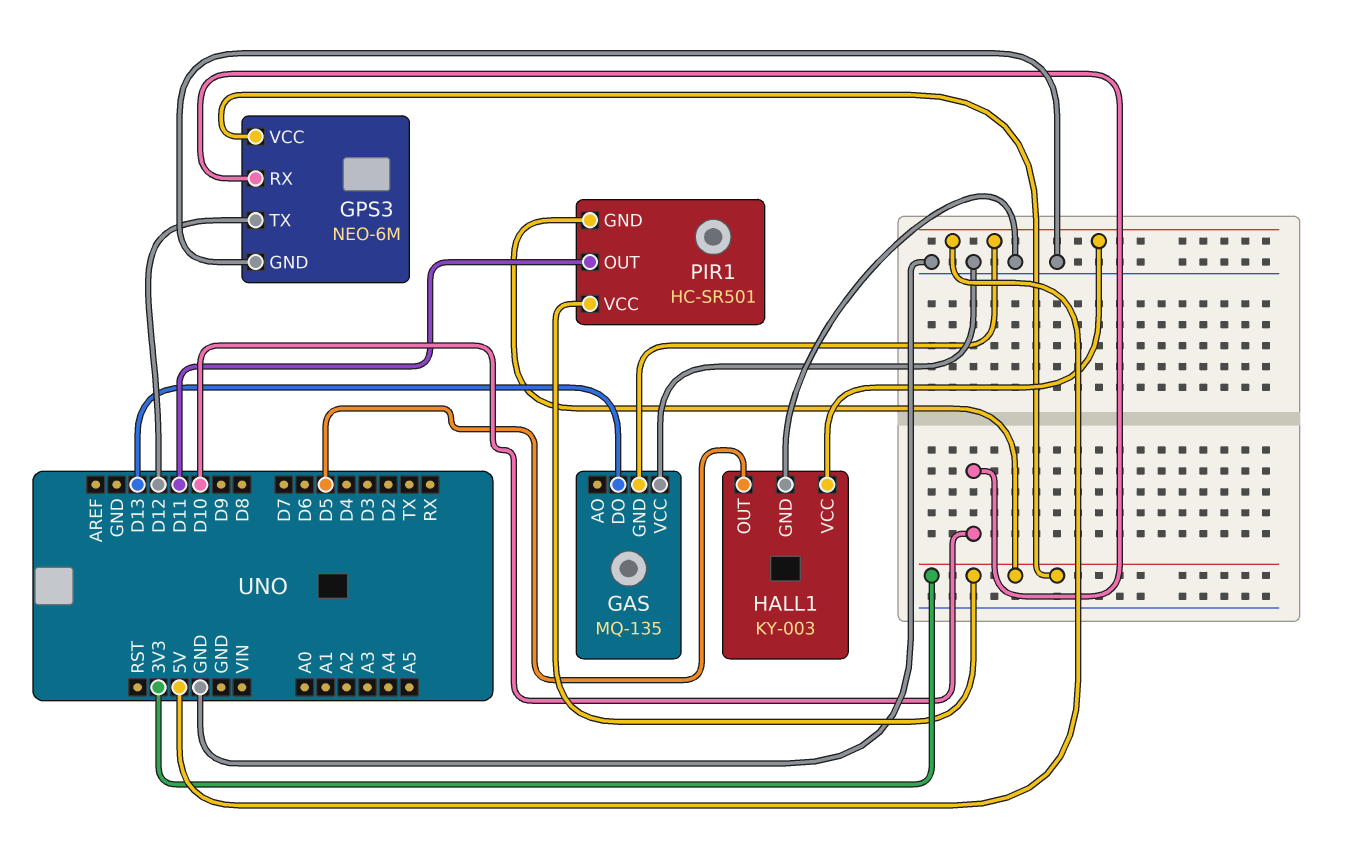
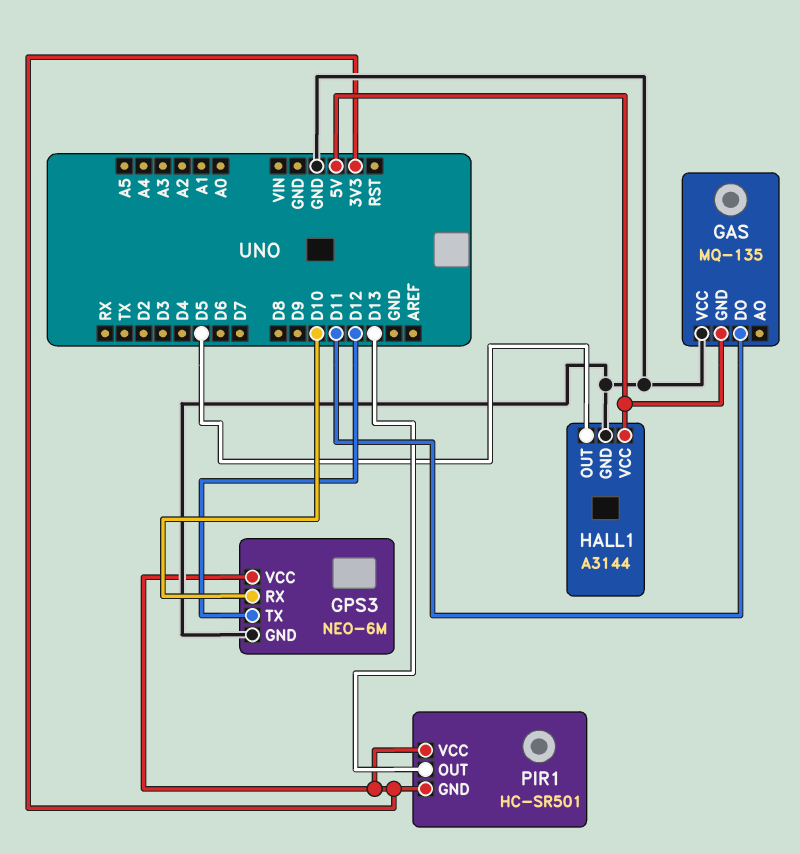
GAS pin DO: D13 -> D11
HALL1: KY-003 -> A3144
PIR1 pin OUT: D11 -> D13

